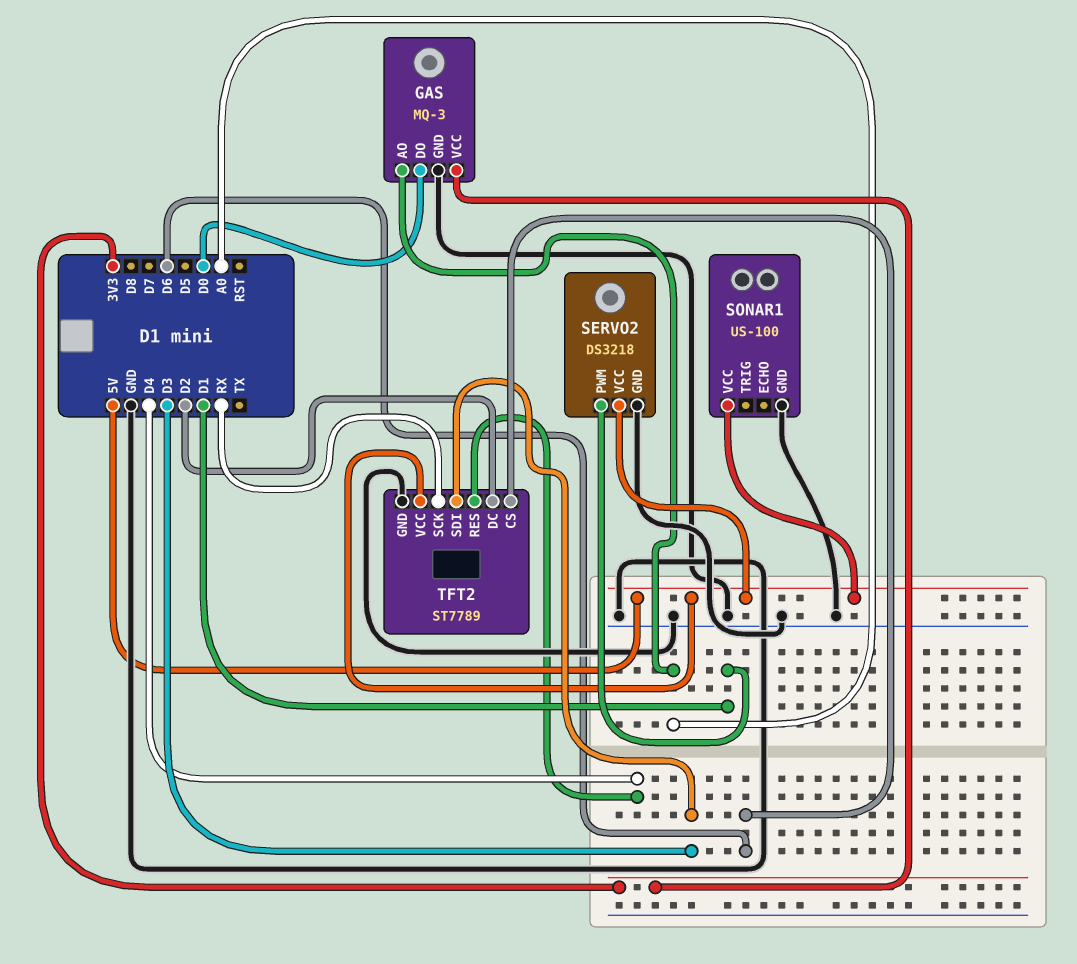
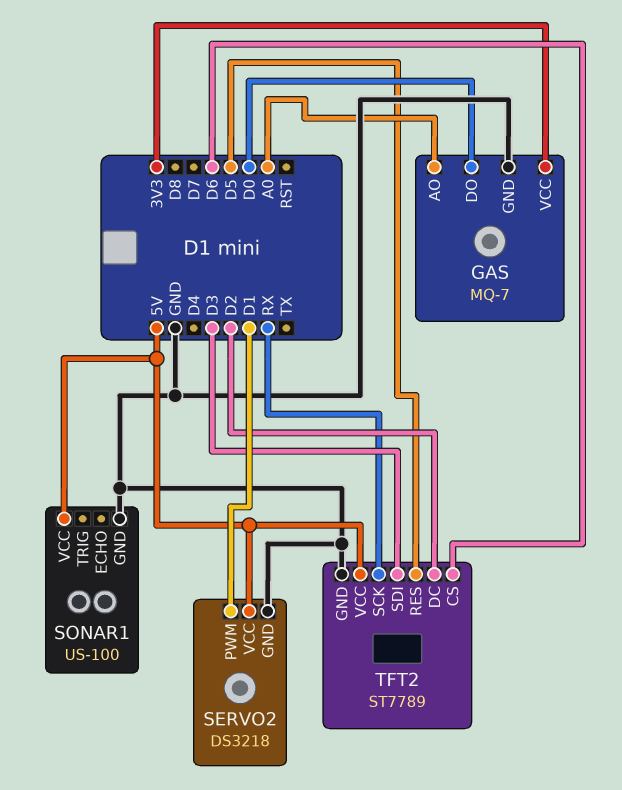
GAS: MQ-3 -> MQ-7
TFT2 pin RES: D4 -> D5

